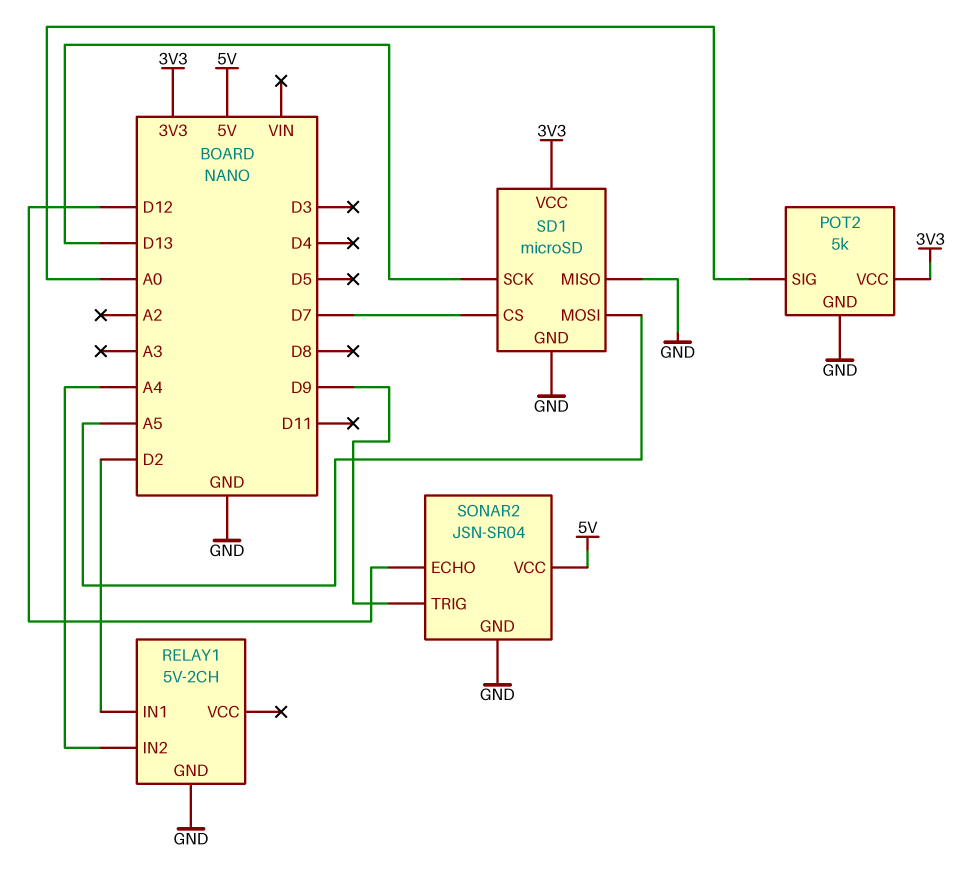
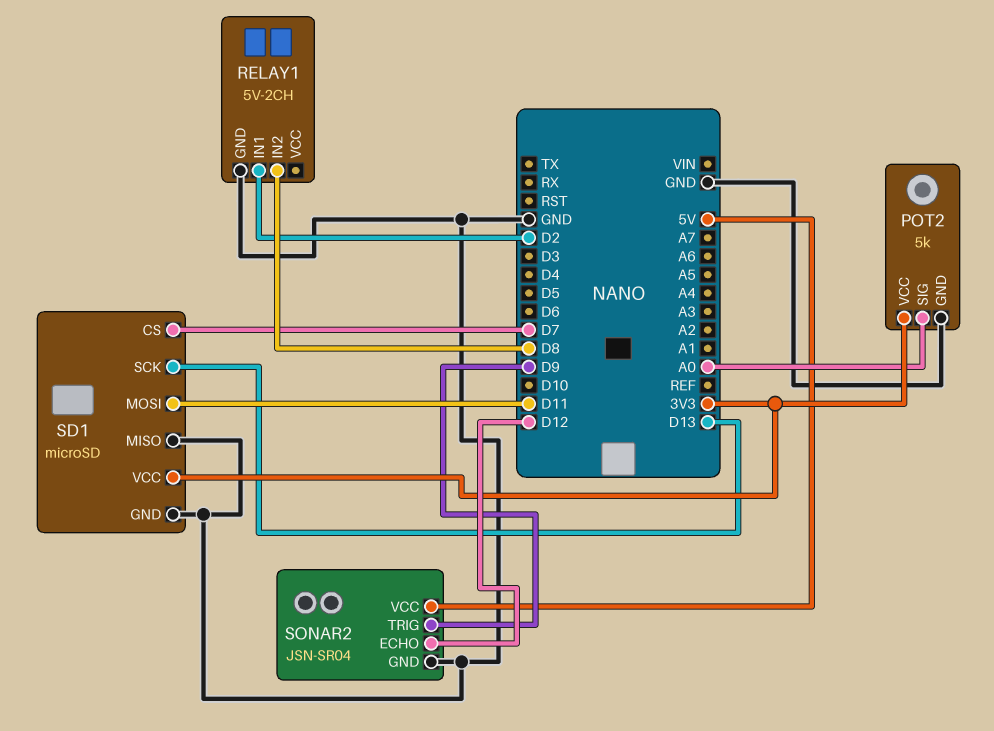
RELAY1 pin IN2: A4 -> D8
SD1 pin MOSI: A5 -> D11

